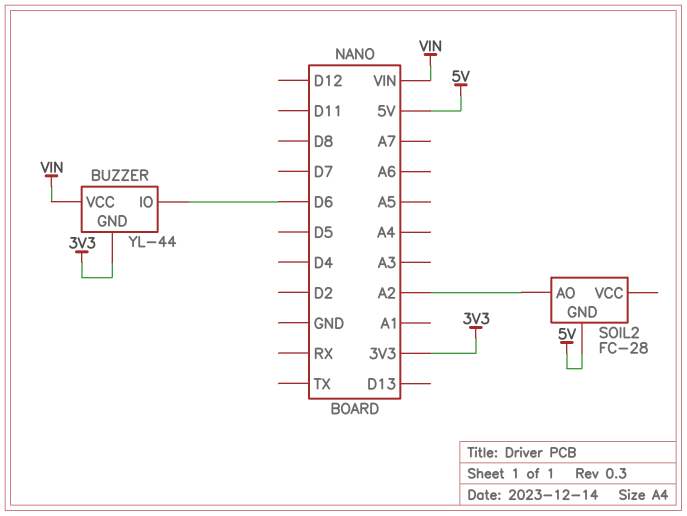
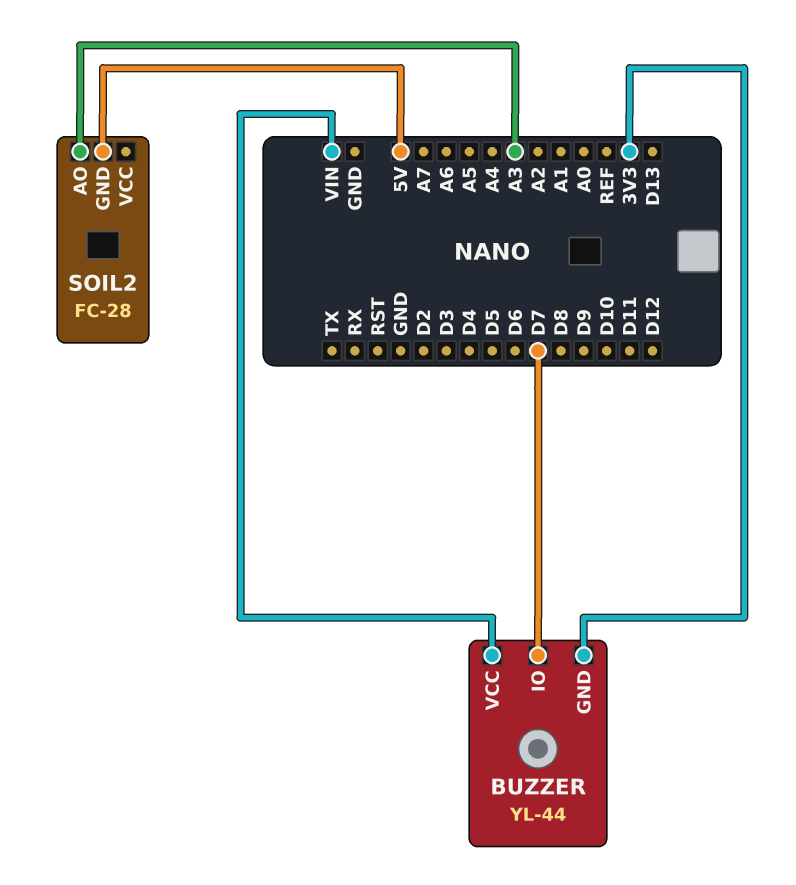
BUZZER pin IO: D6 -> D7
SOIL2 pin AO: A2 -> A3

